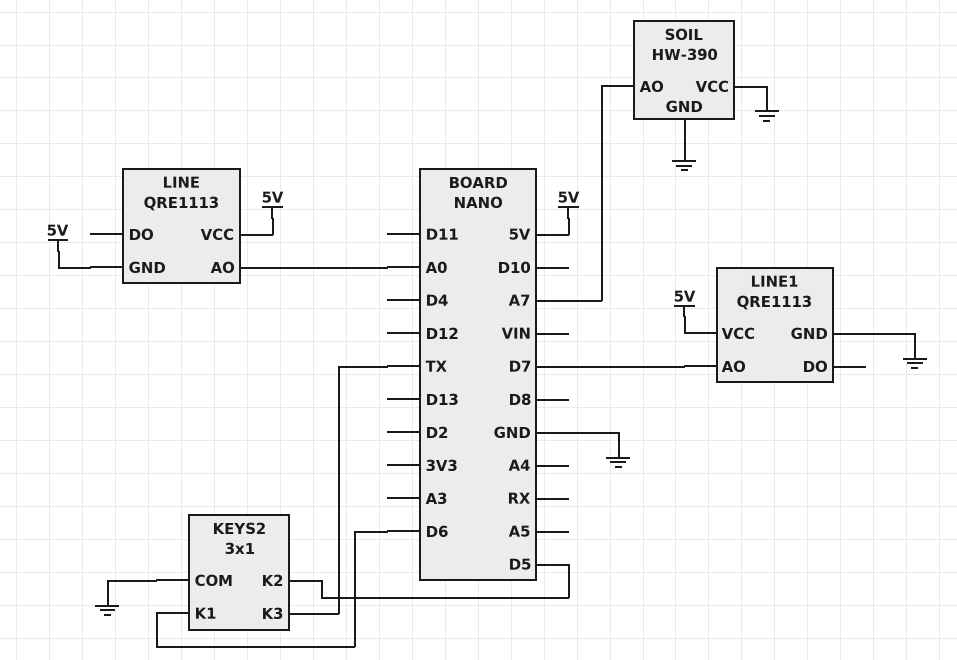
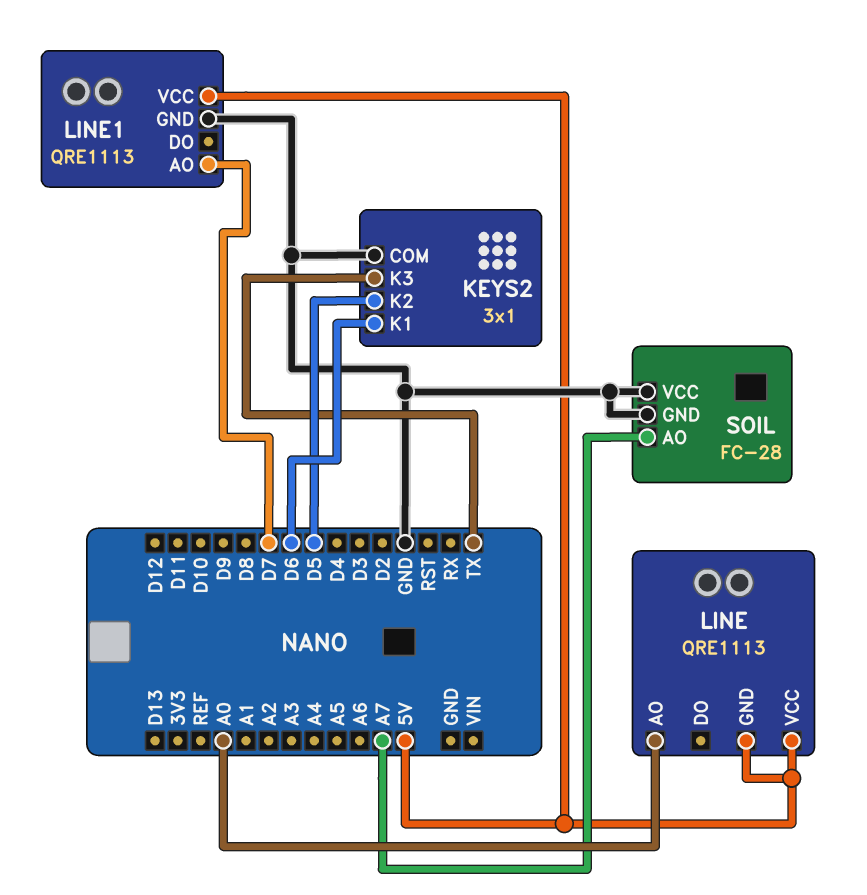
SOIL: HW-390 -> FC-28

